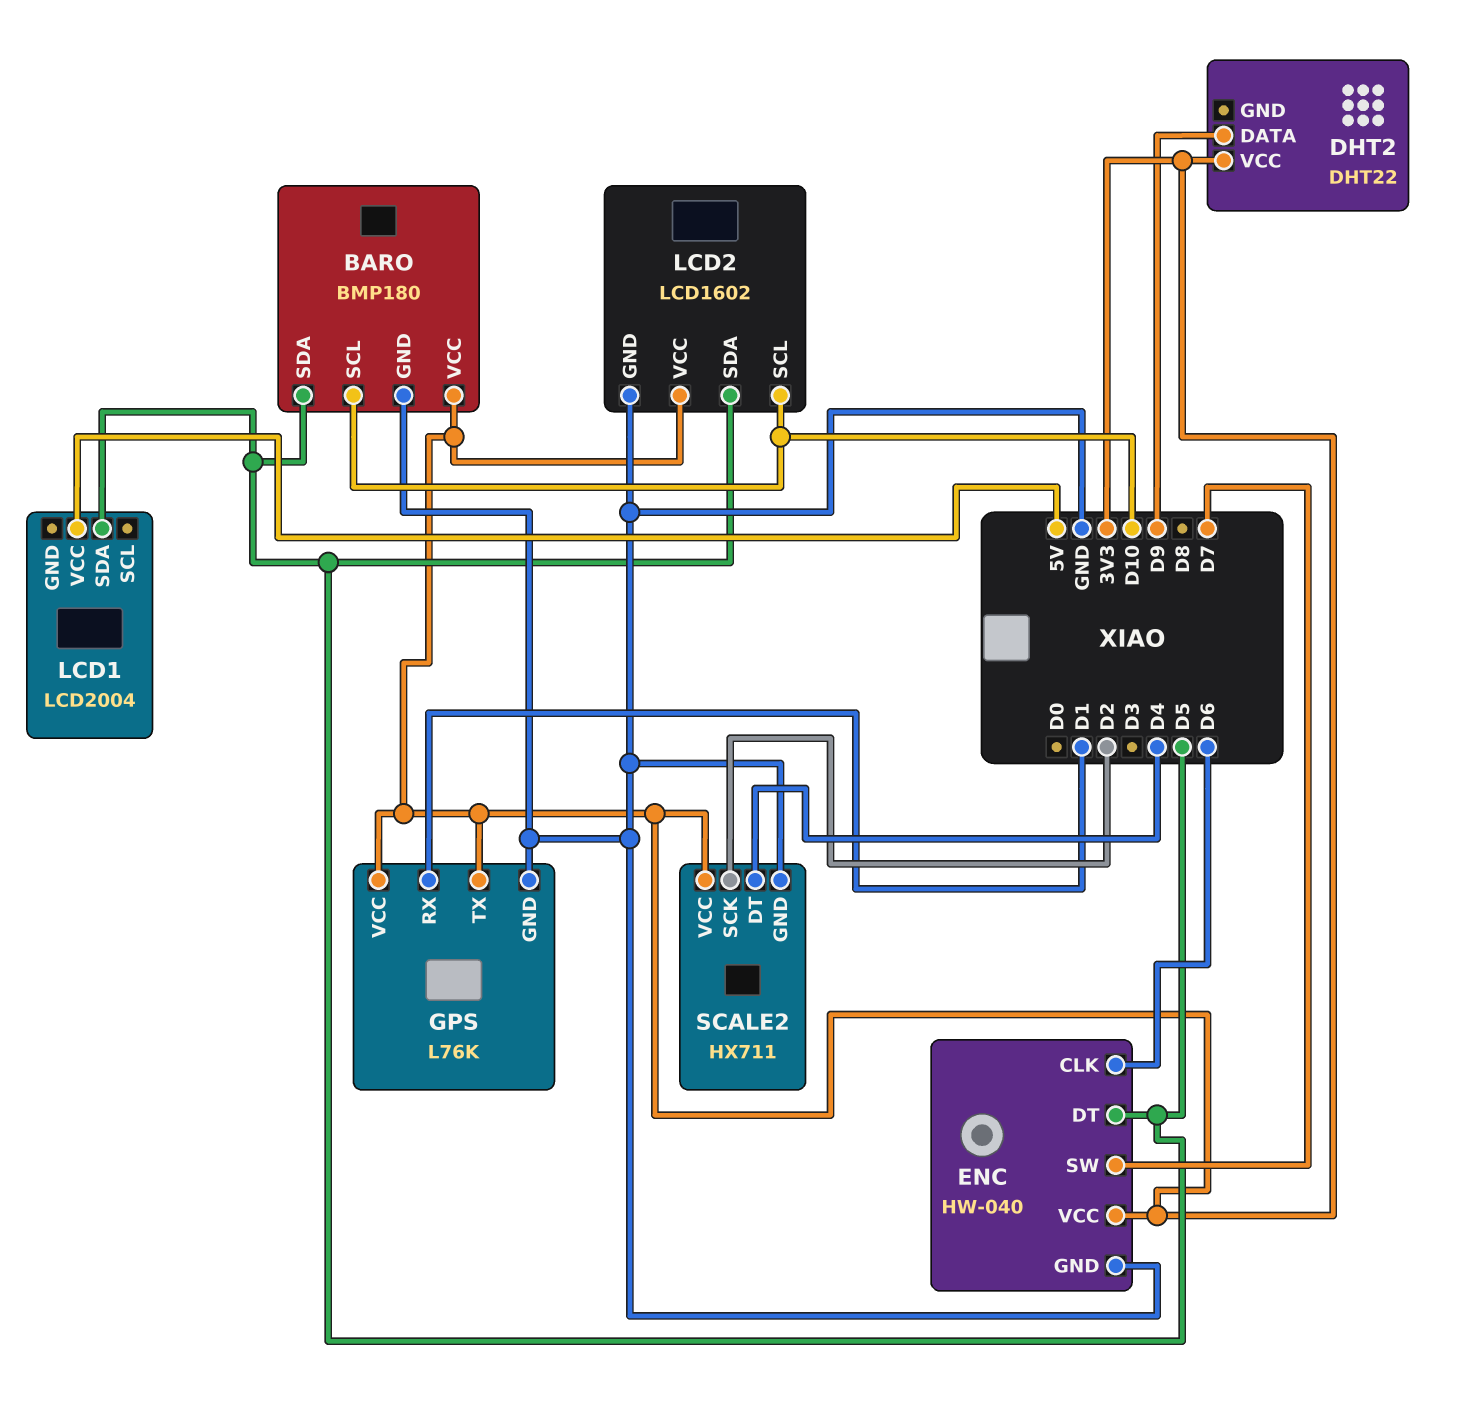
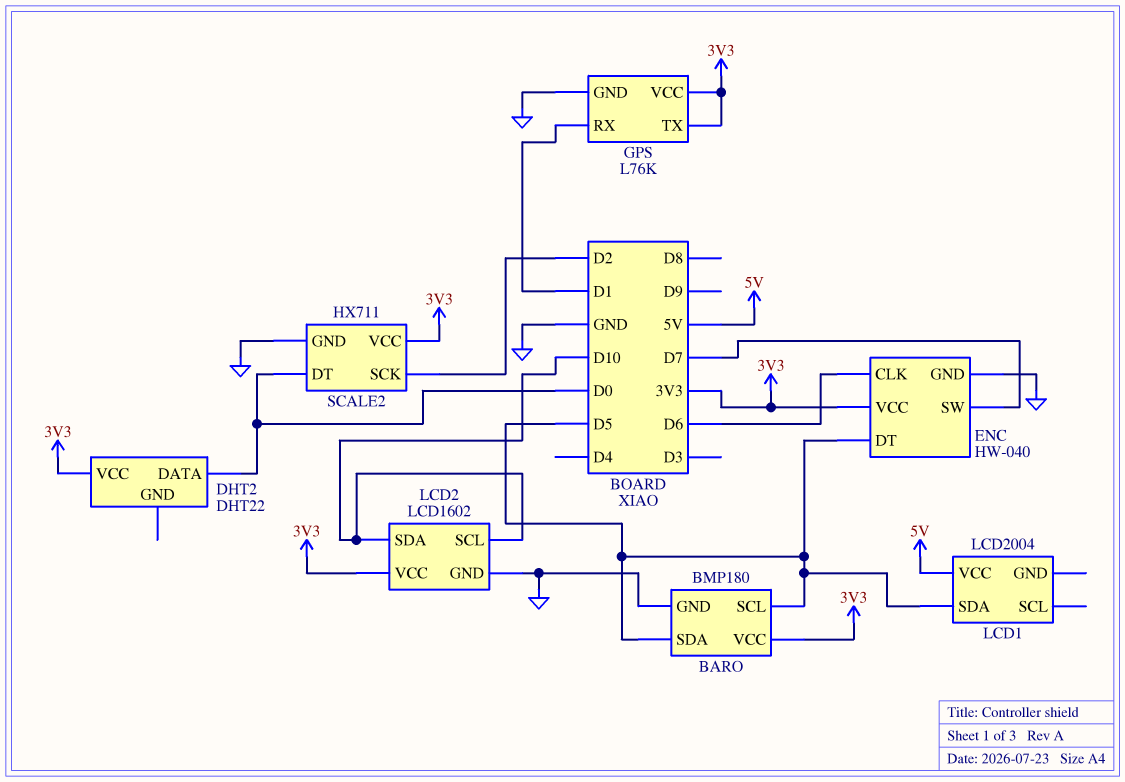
BARO pin SCL: D10 -> D5
DHT2 pin DATA: D9 -> D0
LCD2 pin SDA: D5 -> D10
SCALE2 pin DT: D4 -> D0

